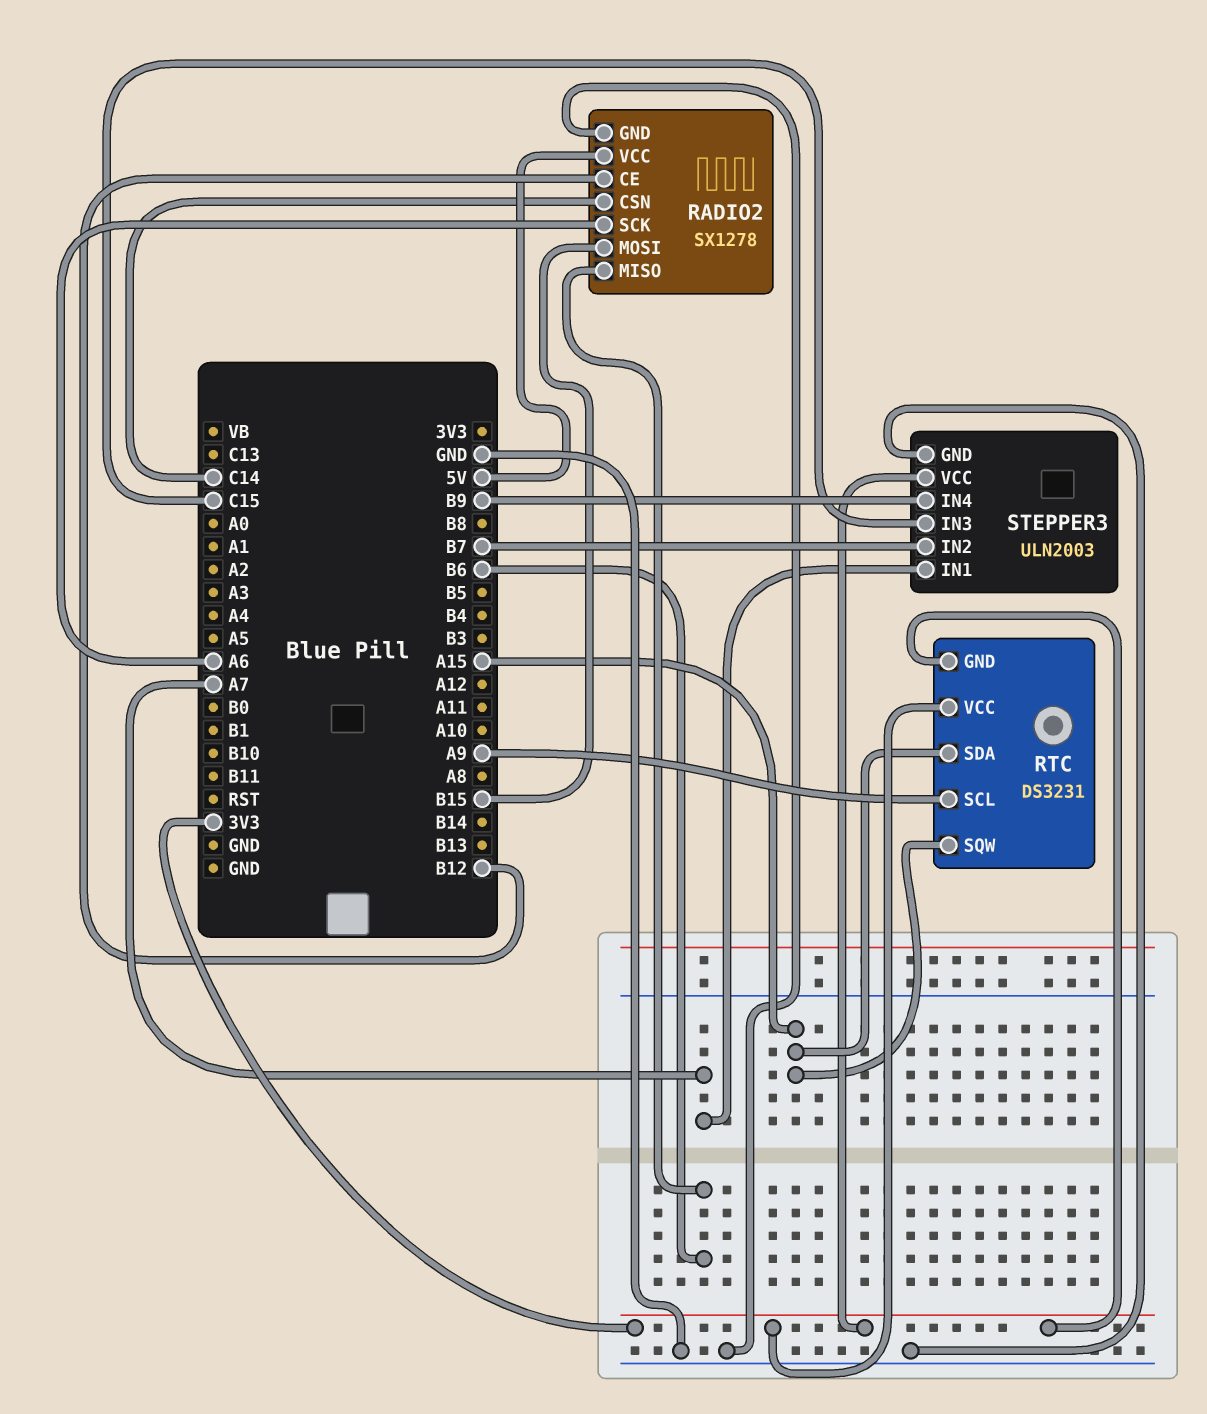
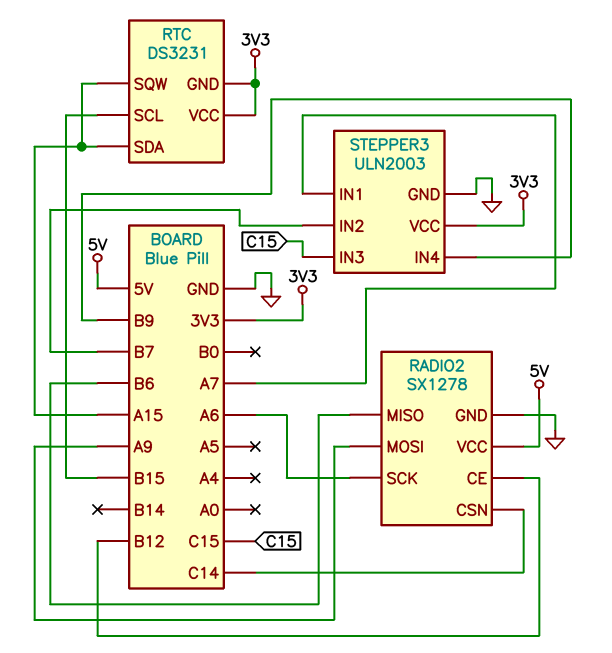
RADIO2 pin MOSI: B15 -> A9
RTC pin SCL: A9 -> B15

